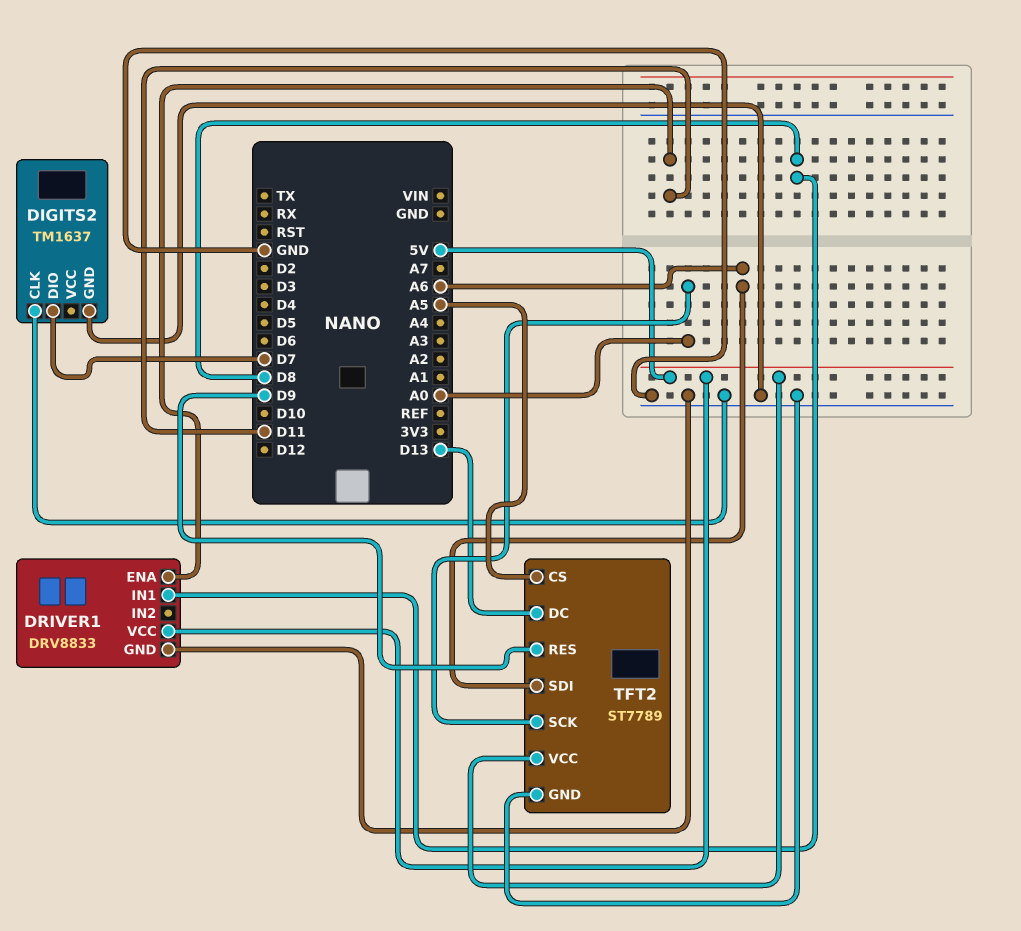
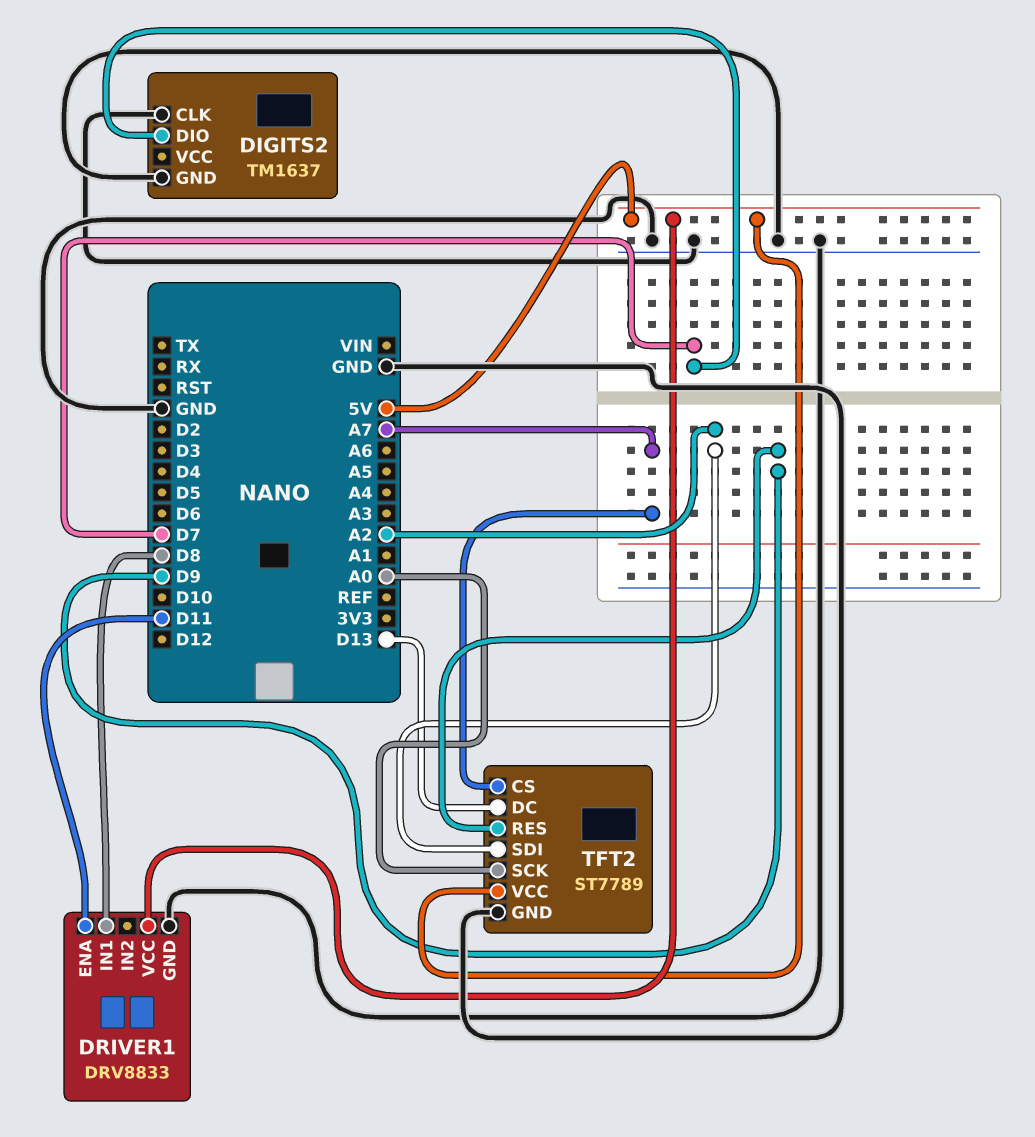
TFT2 pin CS: A5 -> A7
TFT2 pin SDI: A6 -> A2

